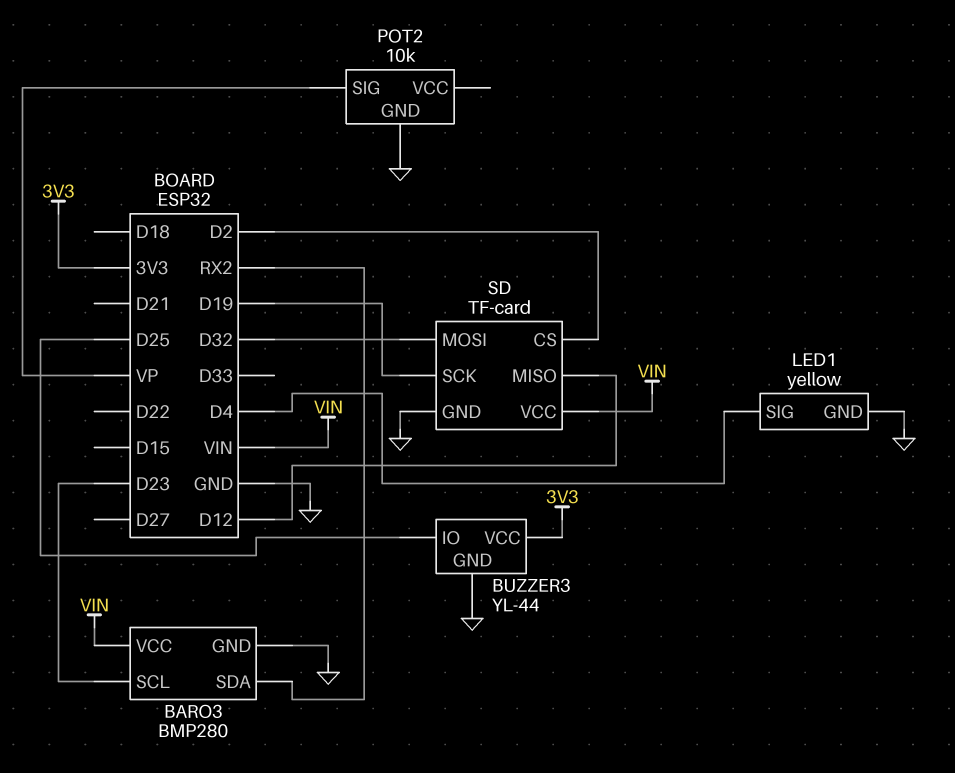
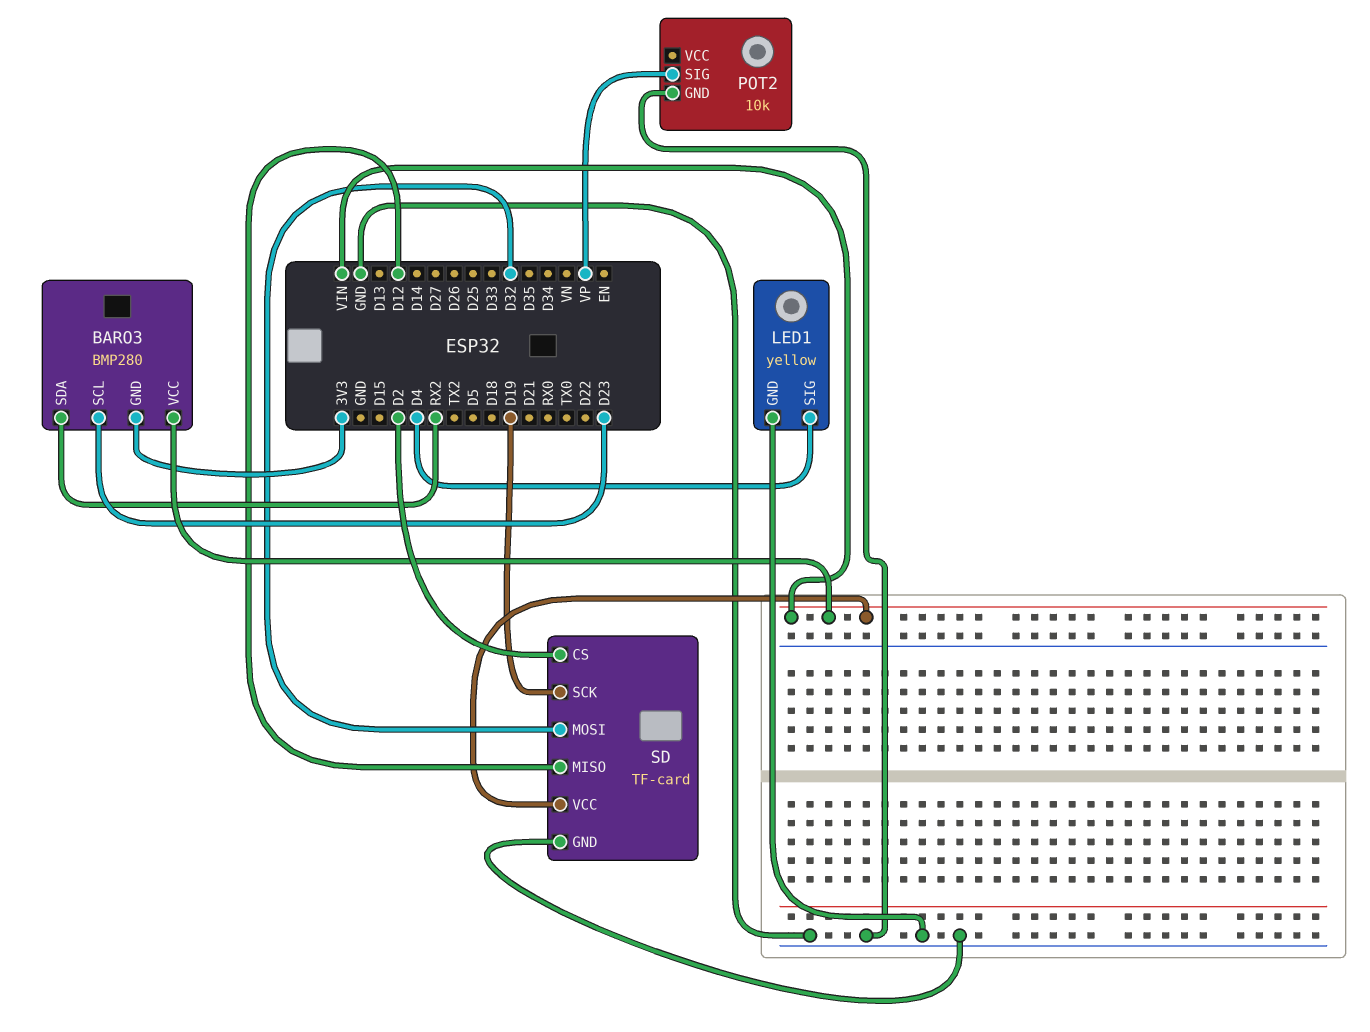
BARO3 pin GND: GND -> 3V3
BUZZER3: YL-44 -> none
BUZZER3 pin GND: GND -> none
BUZZER3 pin IO: D25 -> none
BUZZER3 pin VCC: 3V3 -> none

